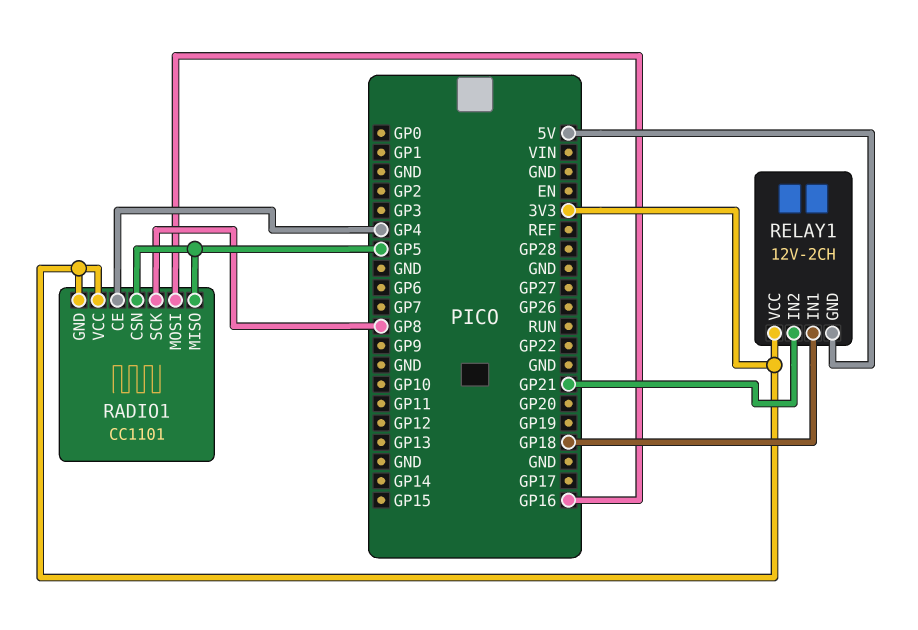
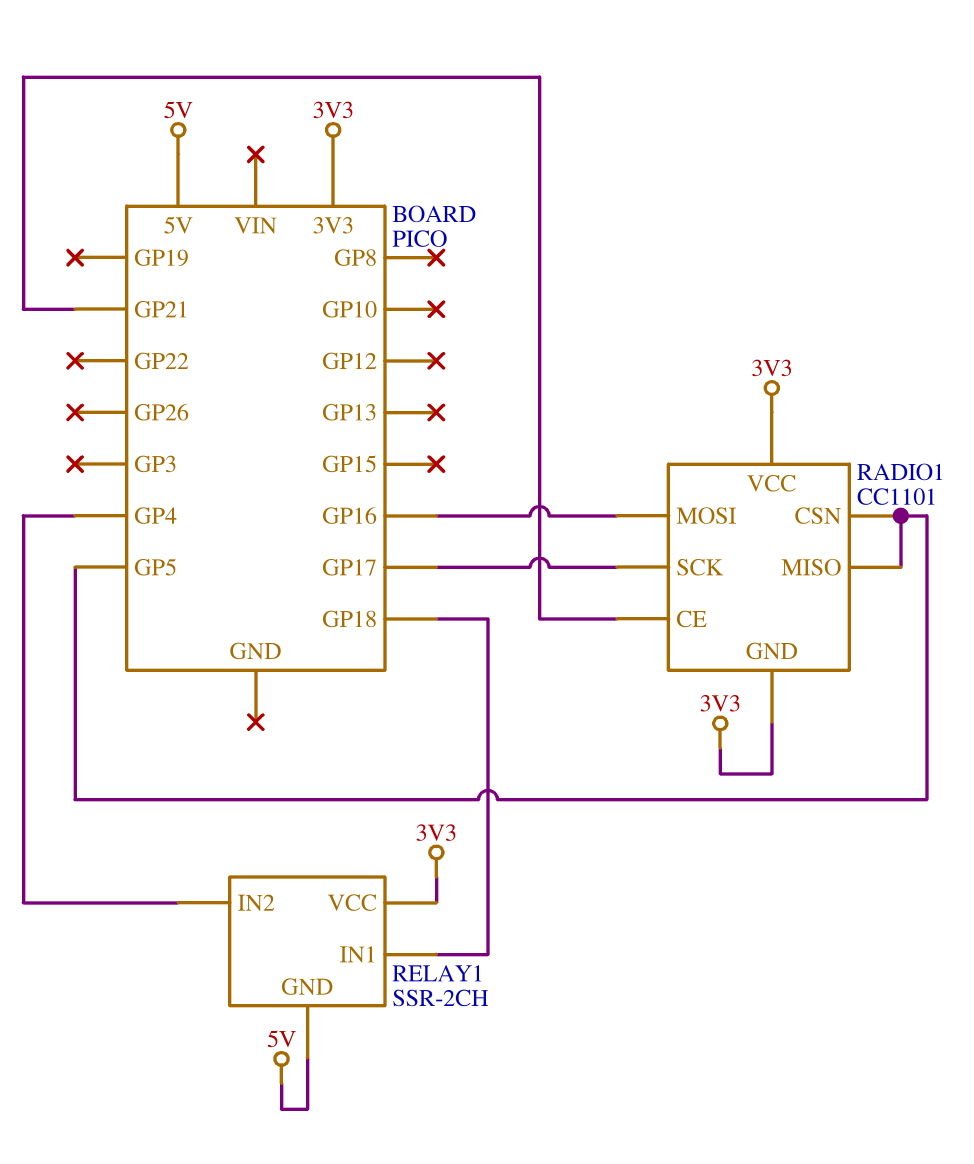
RADIO1 pin CE: GP4 -> GP21
RADIO1 pin SCK: GP8 -> GP17
RELAY1: 12V-2CH -> SSR-2CH
RELAY1 pin IN2: GP21 -> GP4

